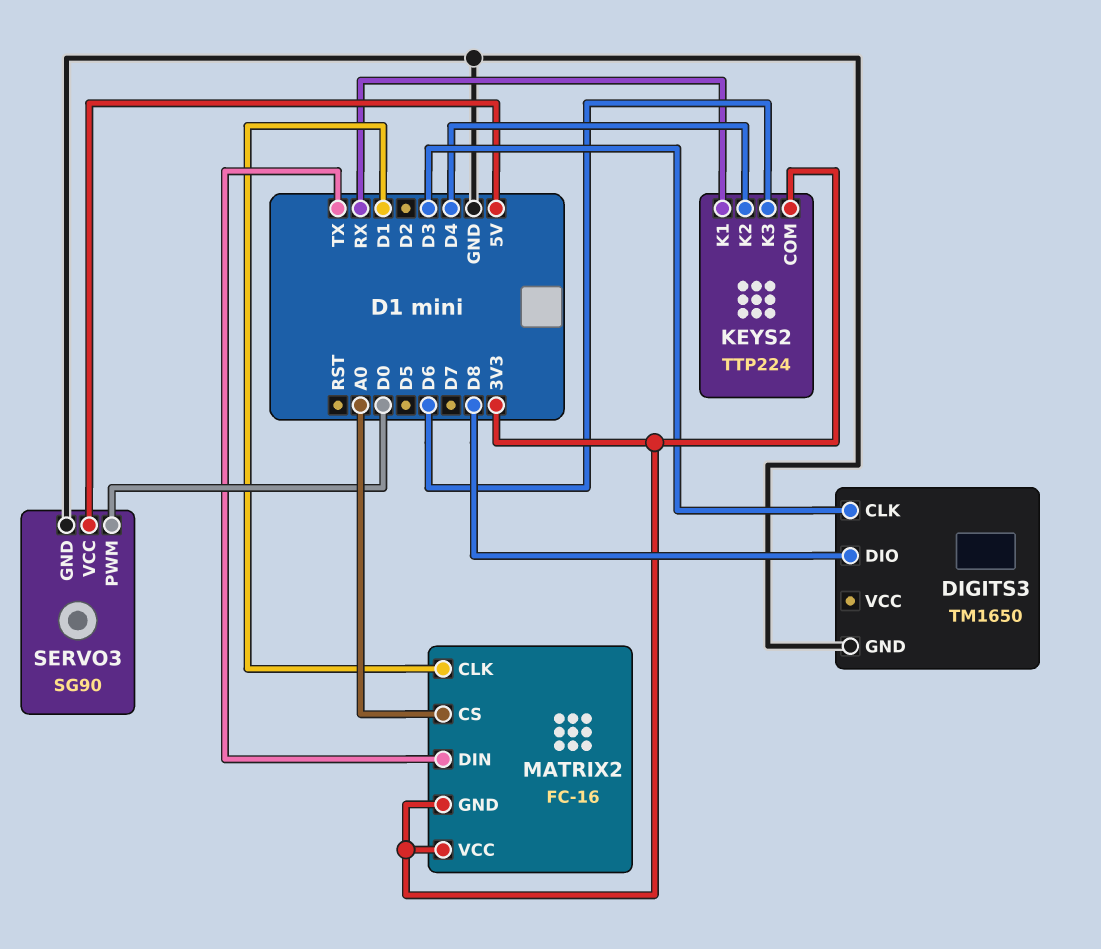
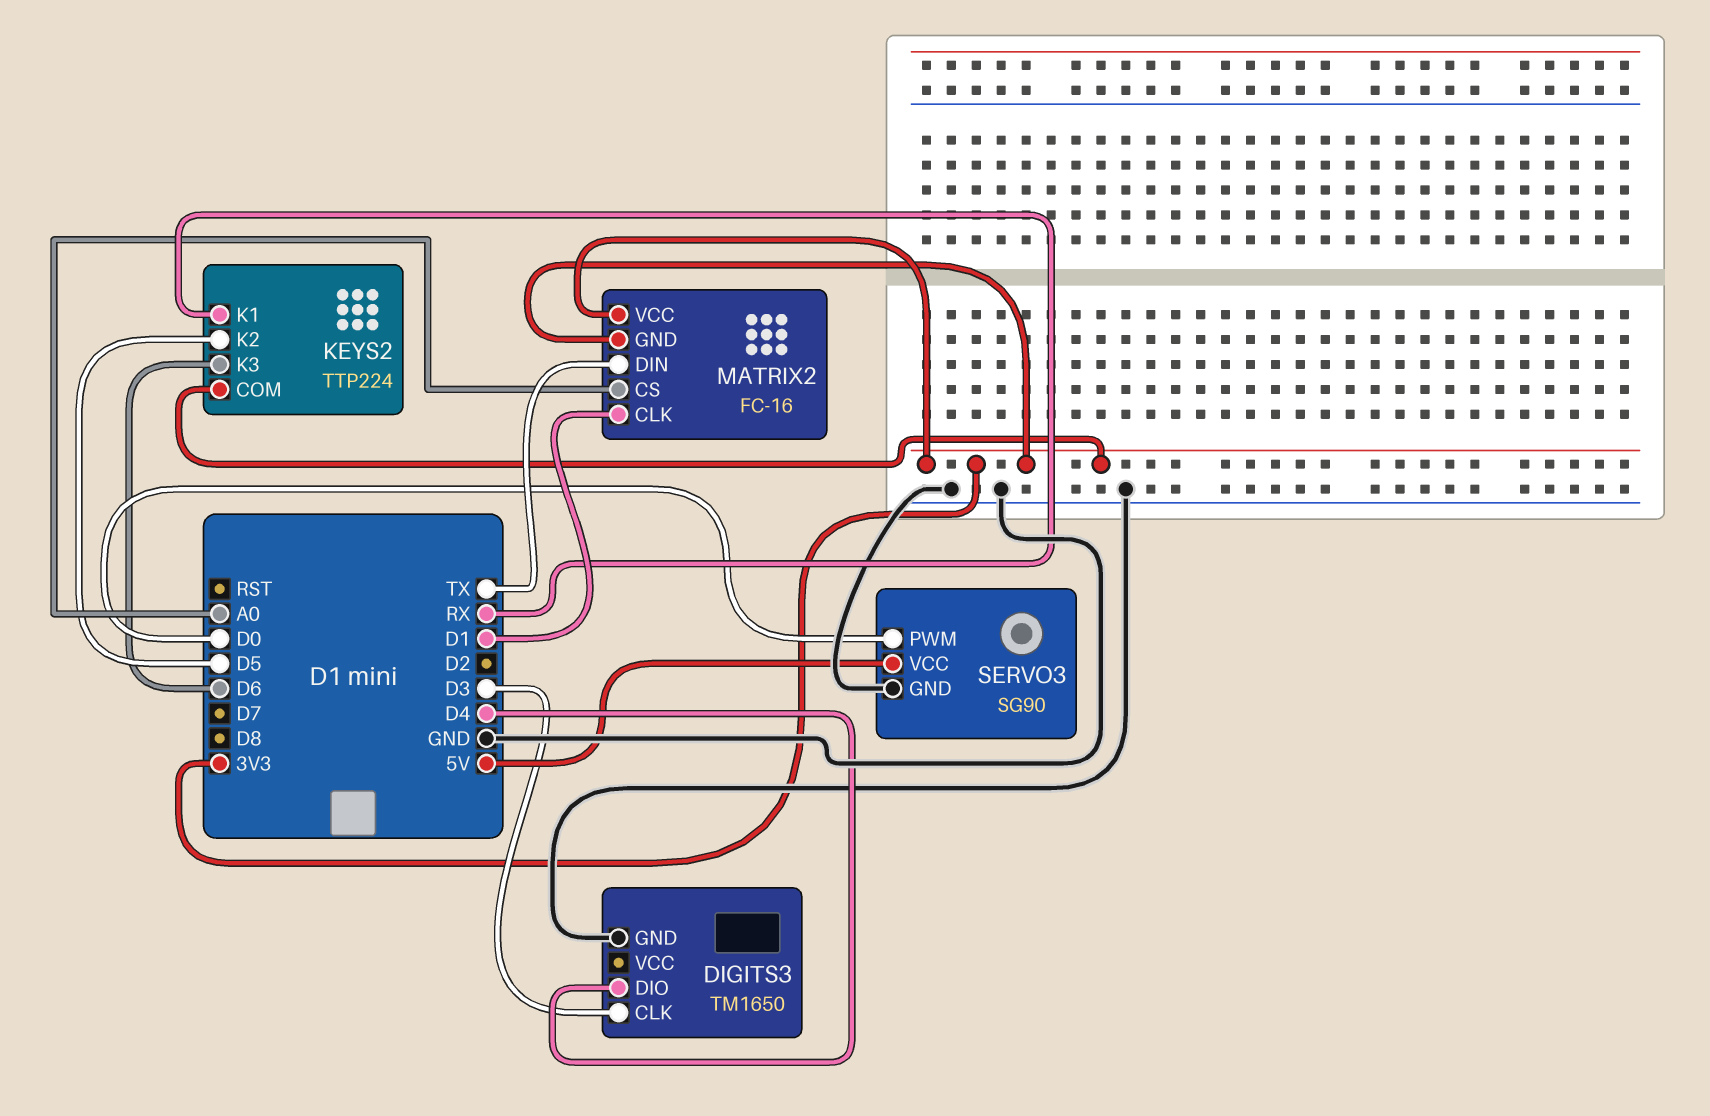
DIGITS3 pin DIO: D8 -> D4
KEYS2 pin K2: D4 -> D5

